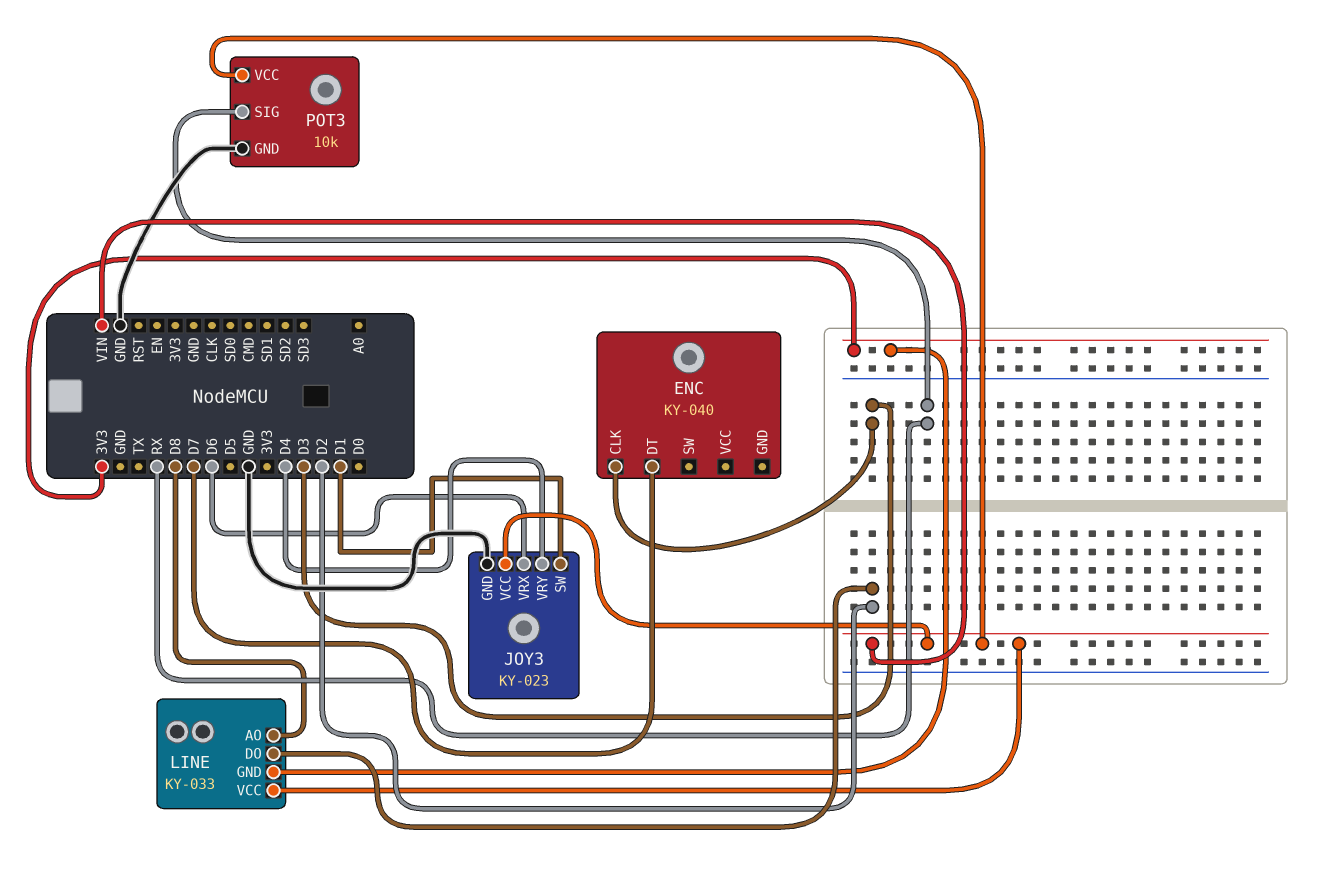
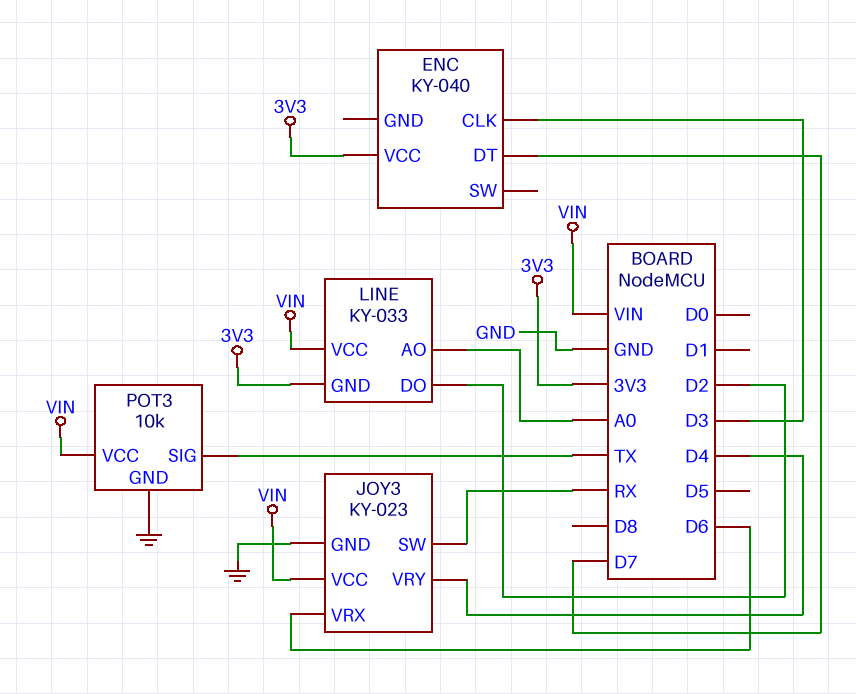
ENC pin VCC: none -> 3V3
JOY3 pin SW: D1 -> RX
LINE pin AO: D8 -> A0
POT3 pin SIG: RX -> TX

